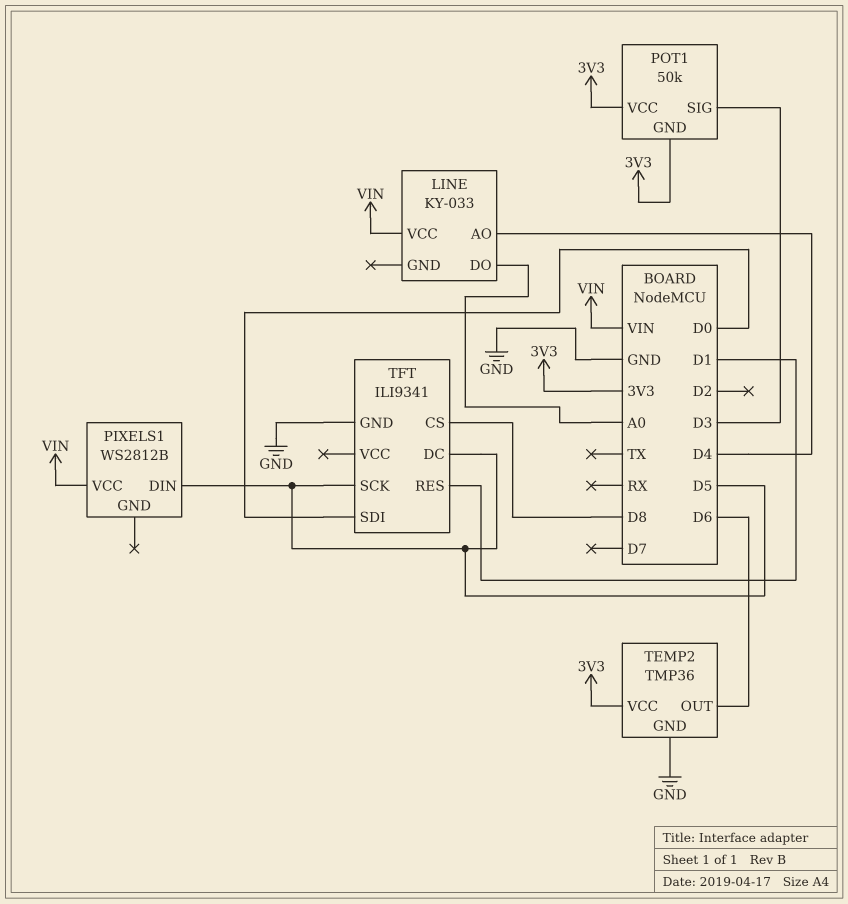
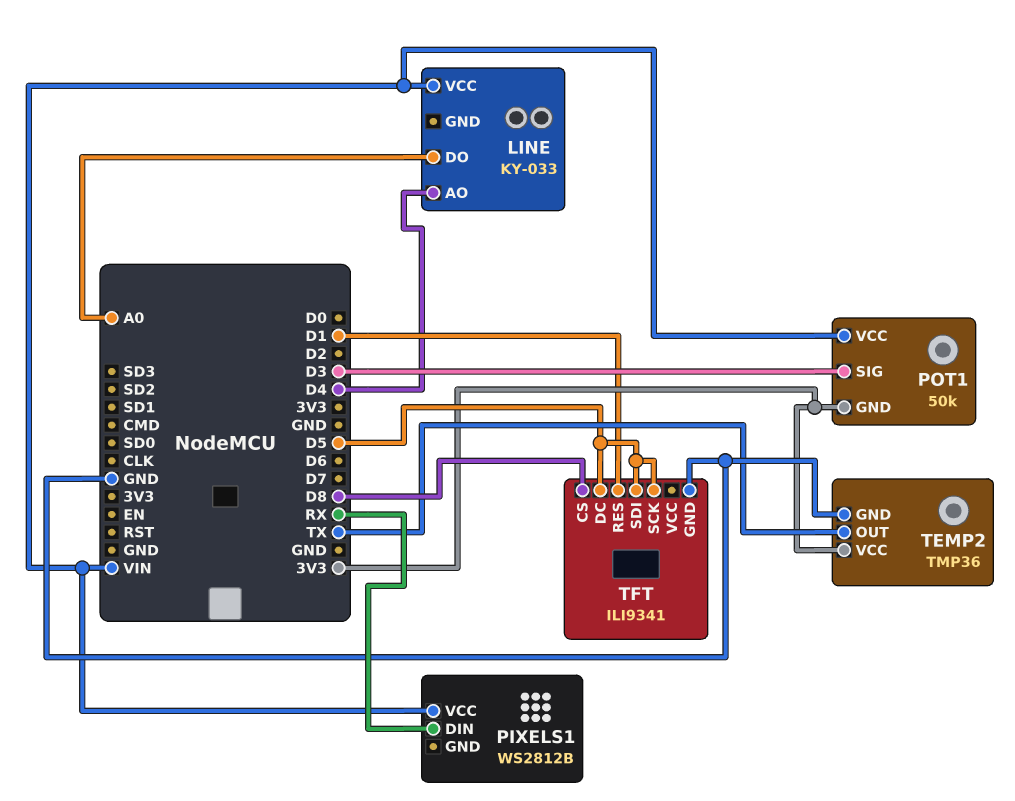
PIXELS1 pin DIN: D5 -> RX
POT1 pin VCC: 3V3 -> VIN
TEMP2 pin OUT: D6 -> TX
TFT pin SDI: D0 -> D5

